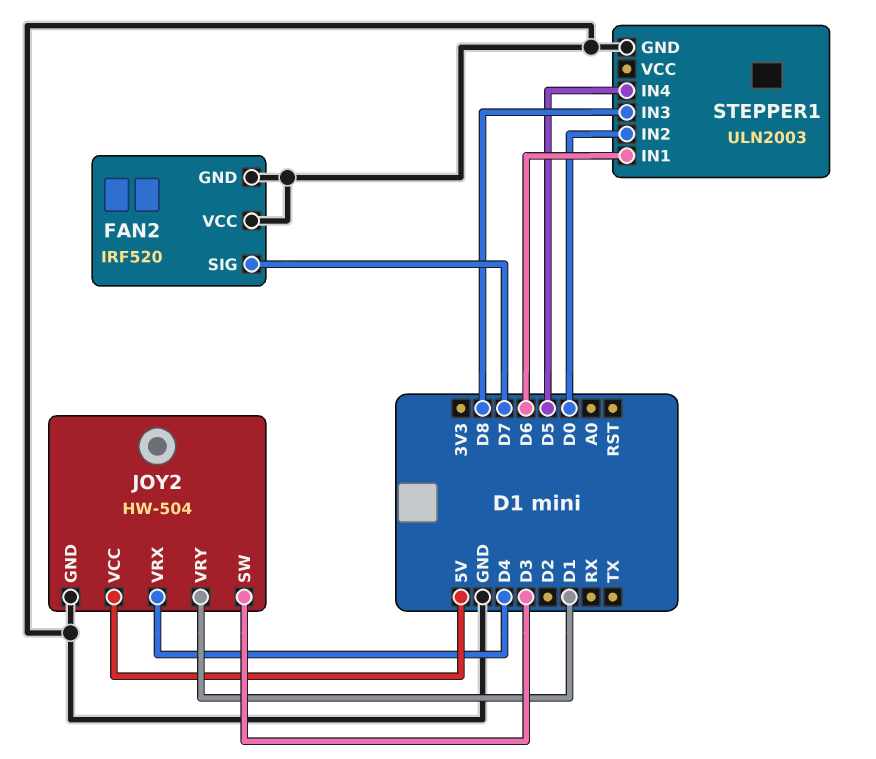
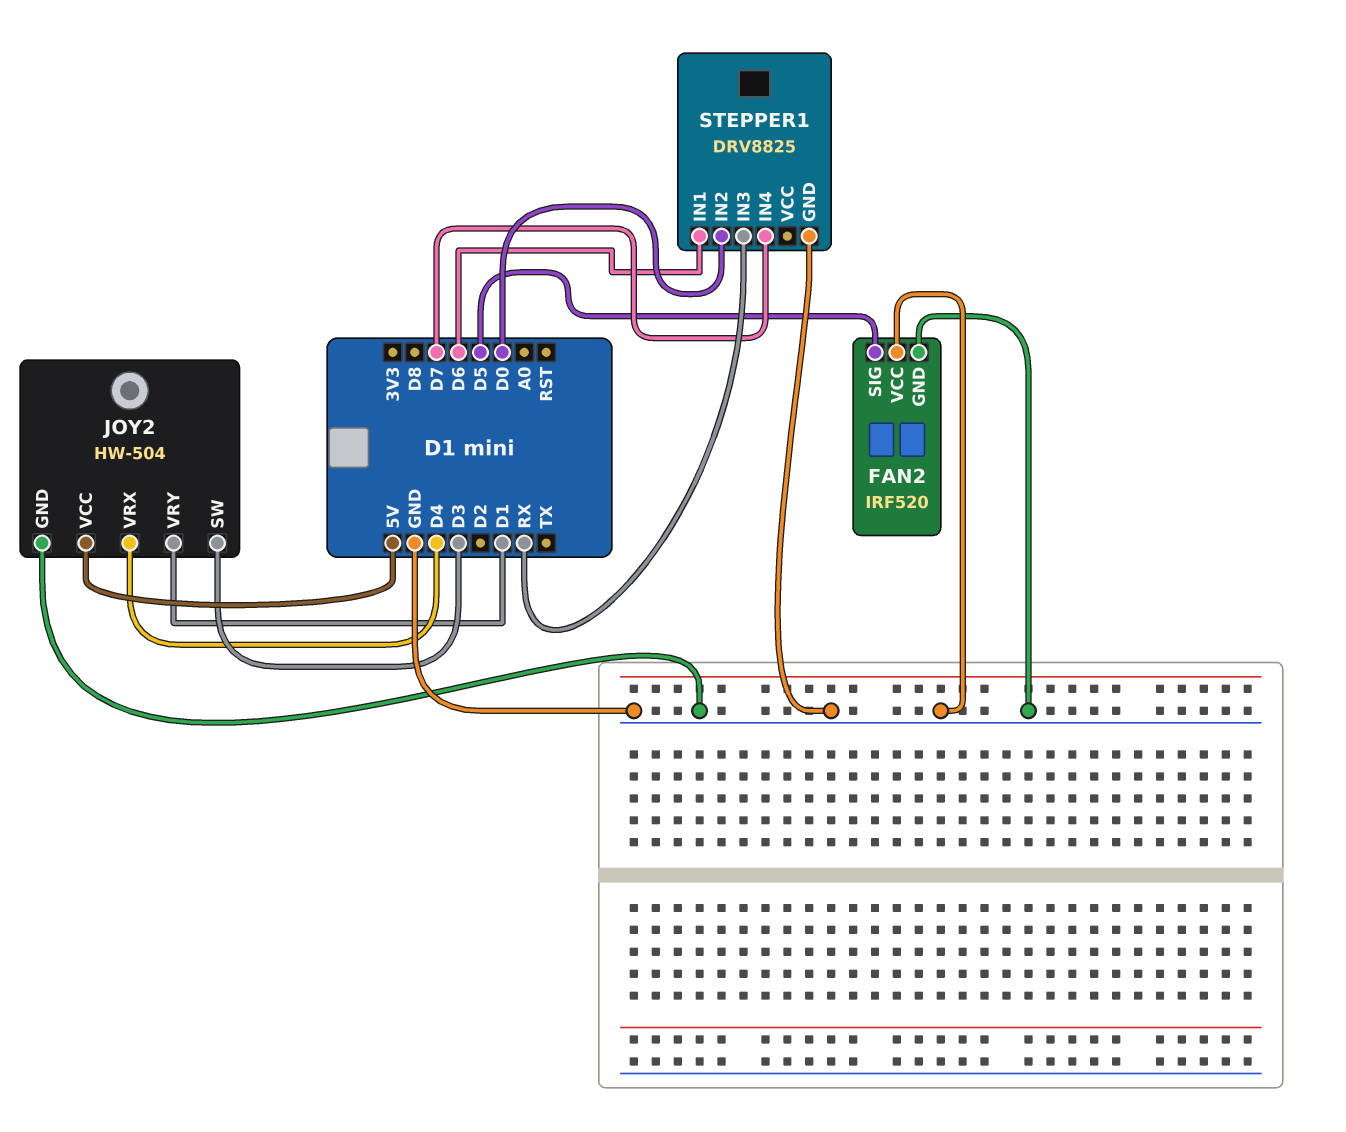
FAN2 pin SIG: D7 -> D5
STEPPER1: ULN2003 -> DRV8825
STEPPER1 pin IN3: D8 -> RX
STEPPER1 pin IN4: D5 -> D7

